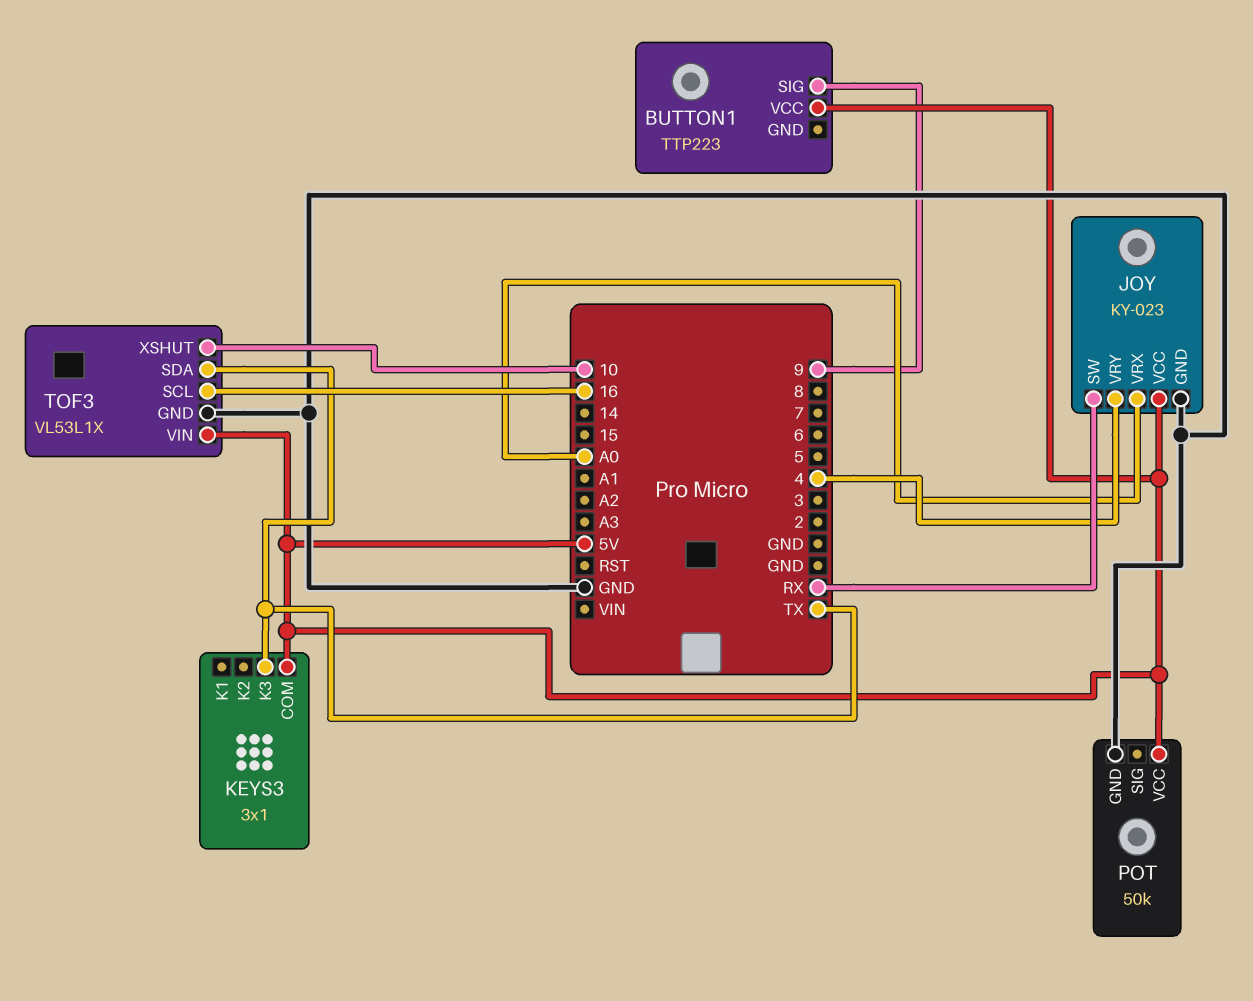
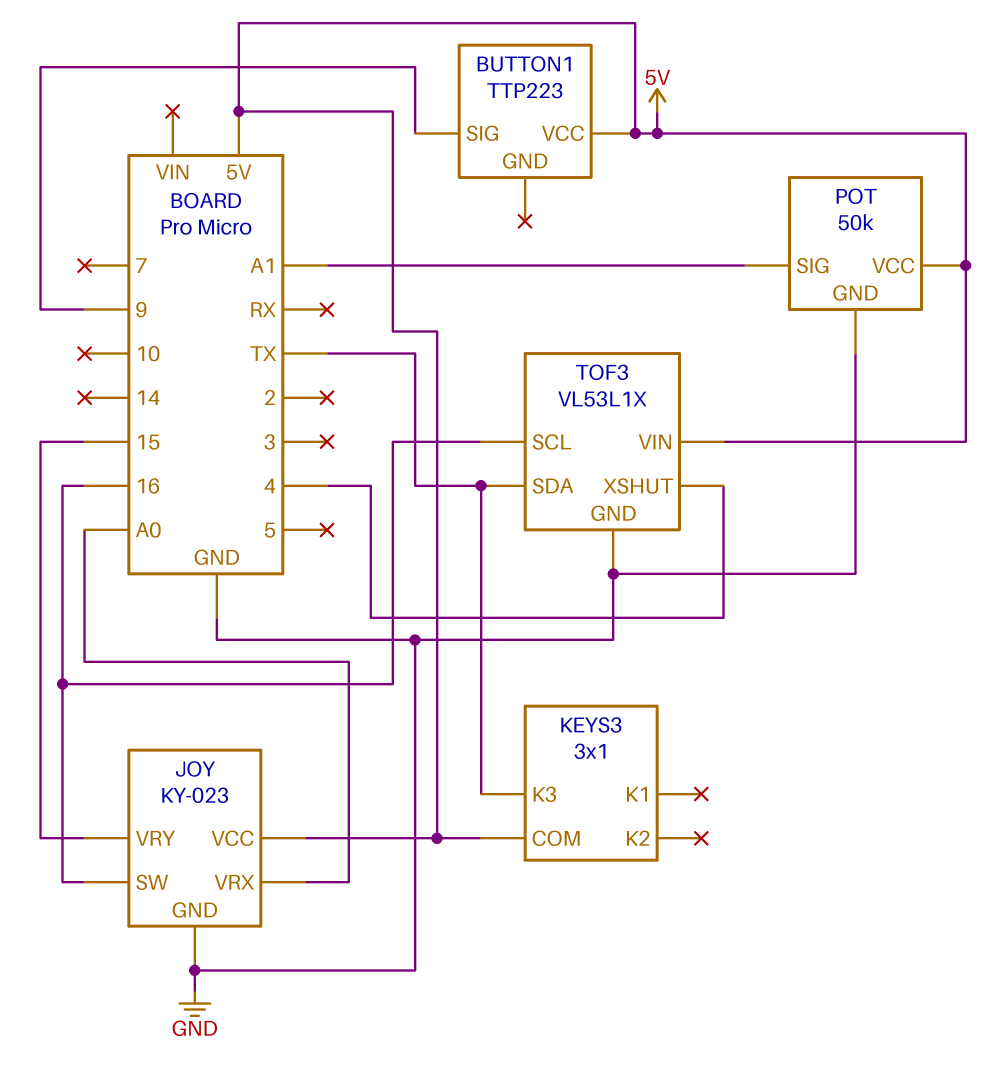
JOY pin SW: RX -> 16
JOY pin VRY: 4 -> 15
POT pin SIG: none -> A1
TOF3 pin XSHUT: 10 -> 4

